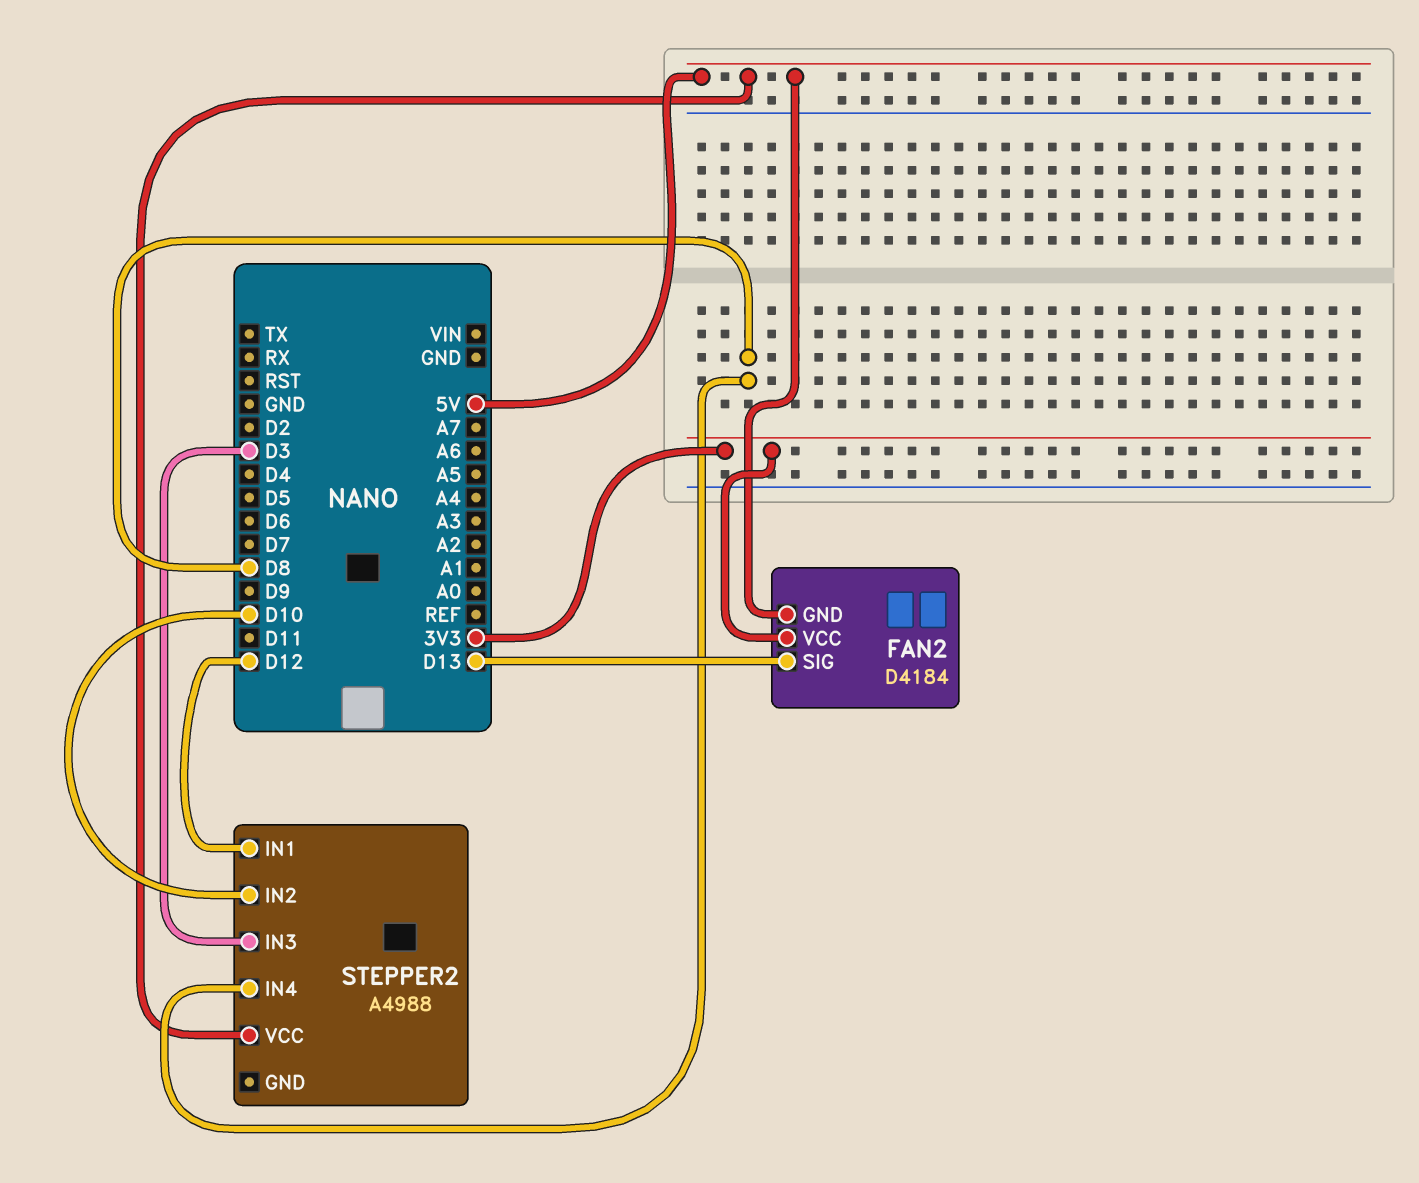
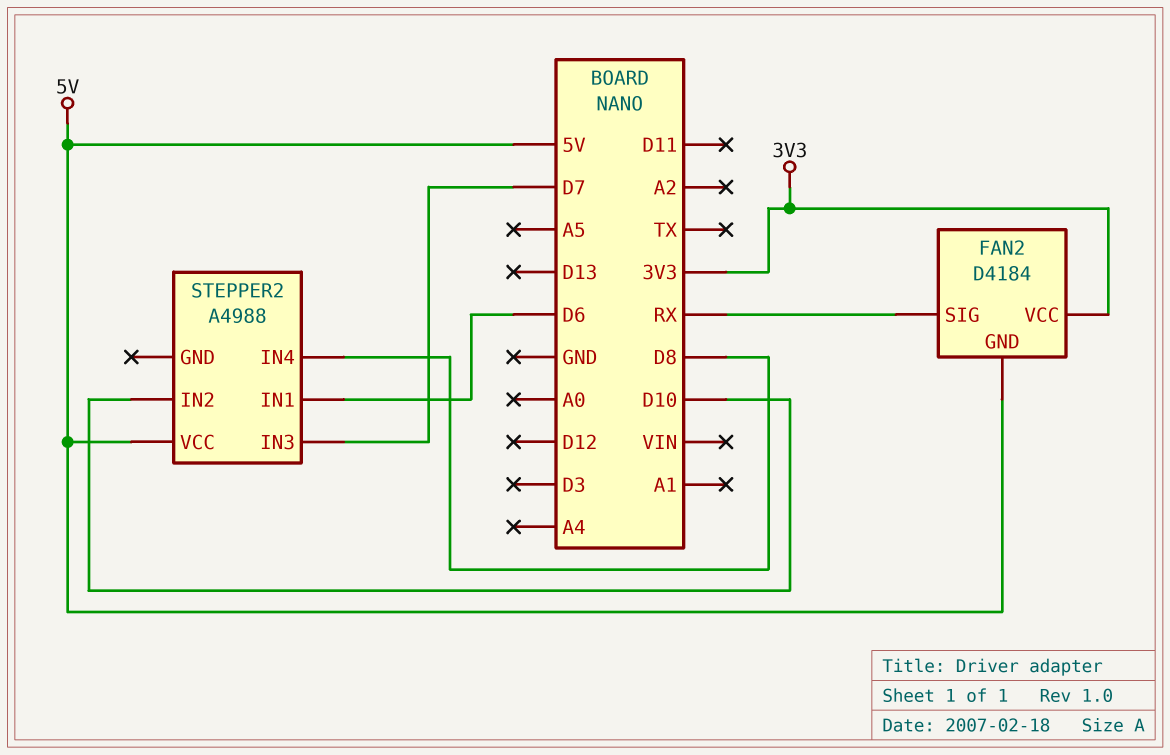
FAN2 pin SIG: D13 -> RX
STEPPER2 pin IN1: D12 -> D6
STEPPER2 pin IN3: D3 -> D7

